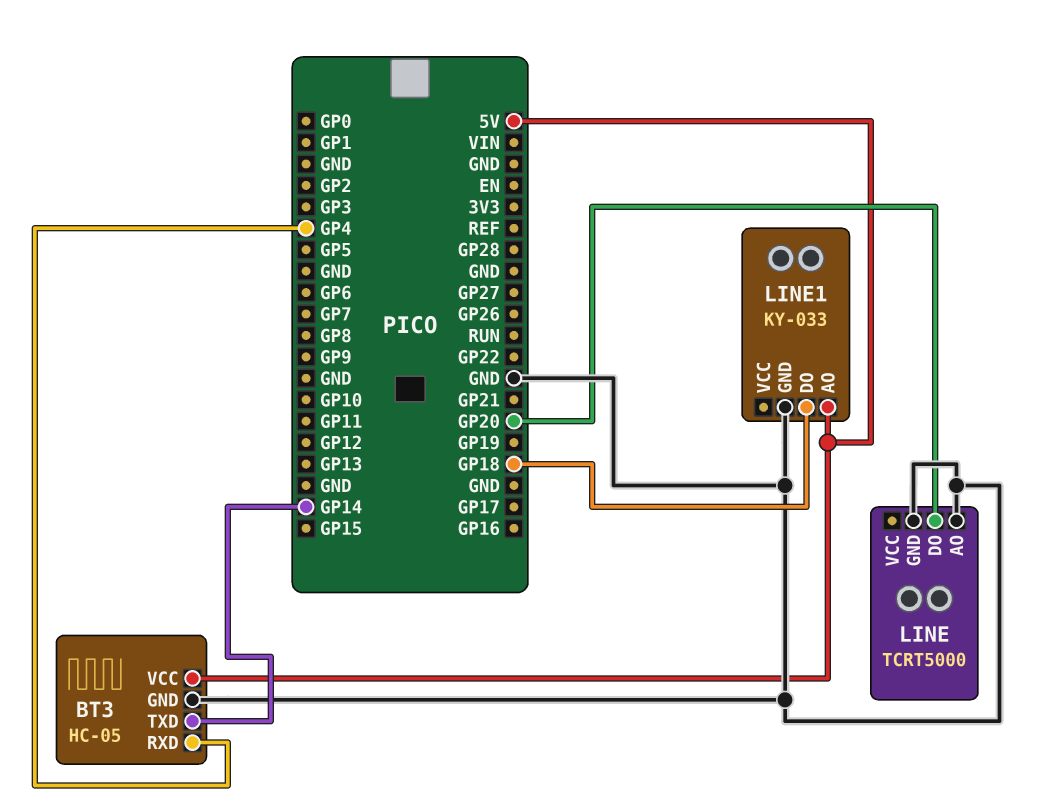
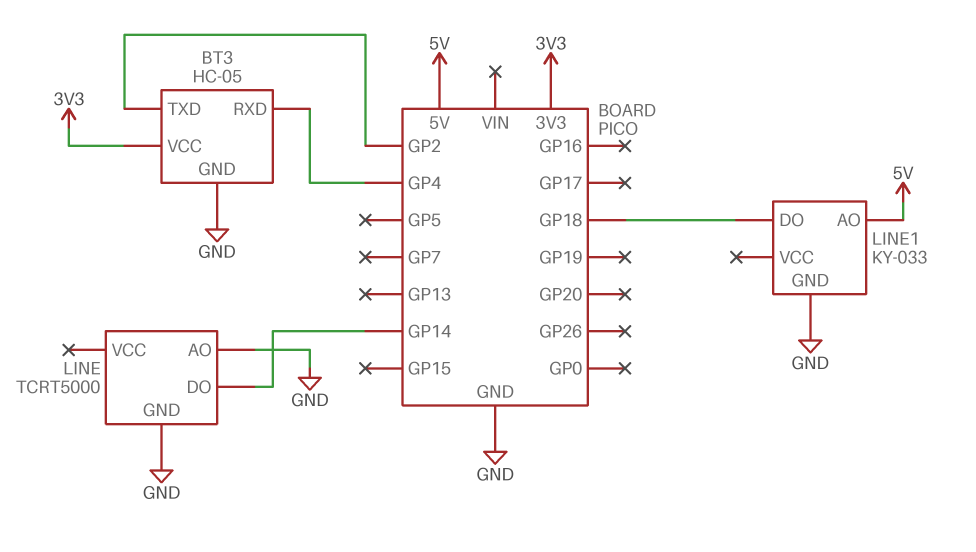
BT3 pin TXD: GP14 -> GP2
BT3 pin VCC: 5V -> 3V3
LINE pin DO: GP20 -> GP14

